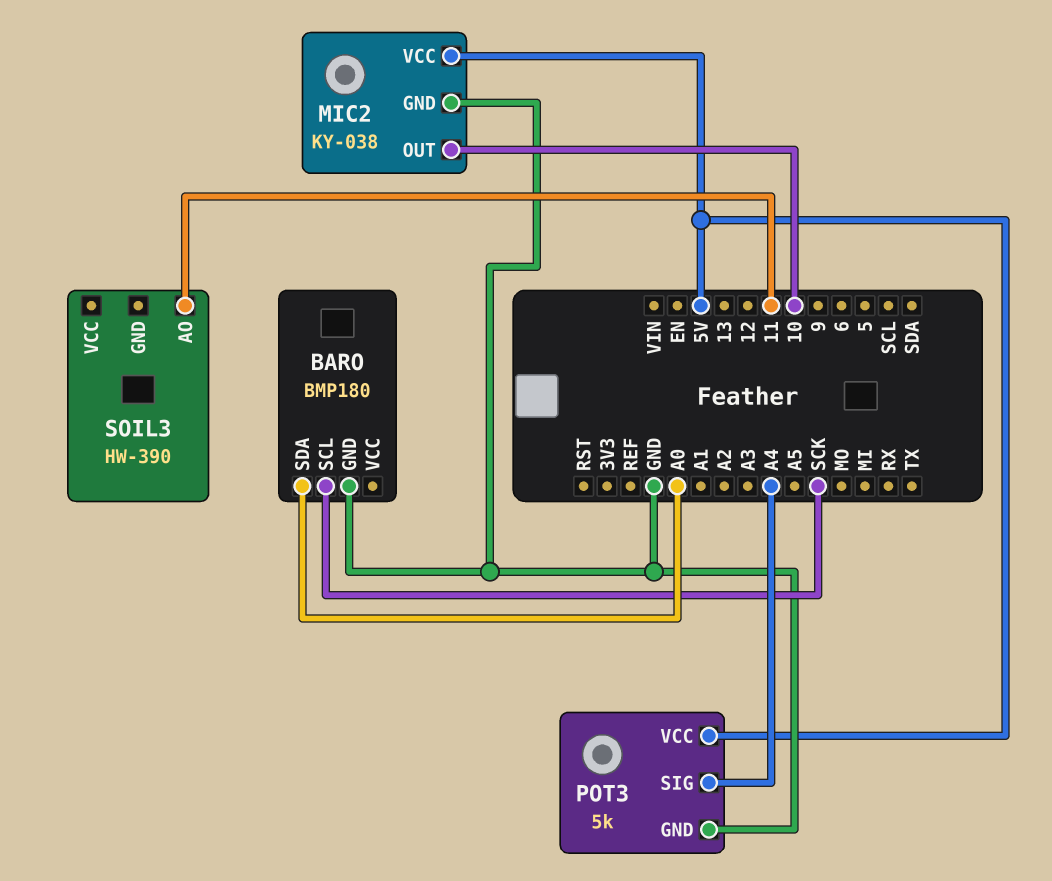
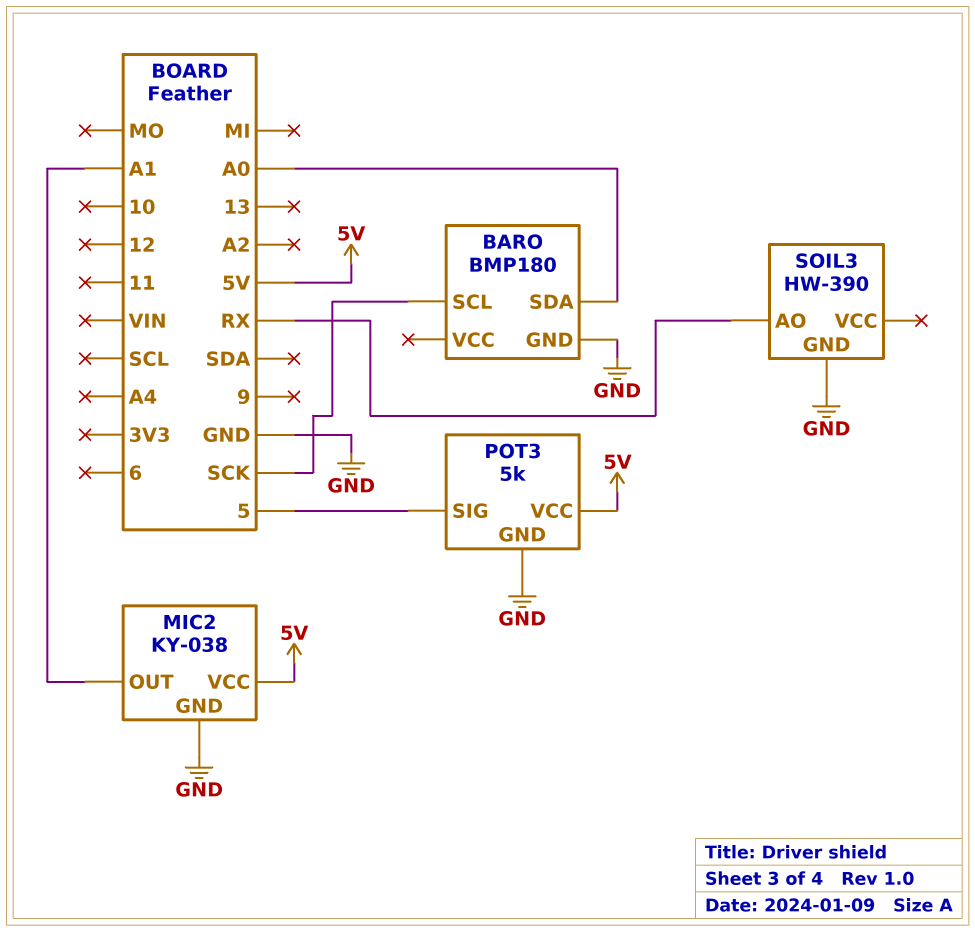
MIC2 pin OUT: 10 -> A1
POT3 pin SIG: A4 -> 5
SOIL3 pin AO: 11 -> RX
SOIL3 pin GND: none -> GND

